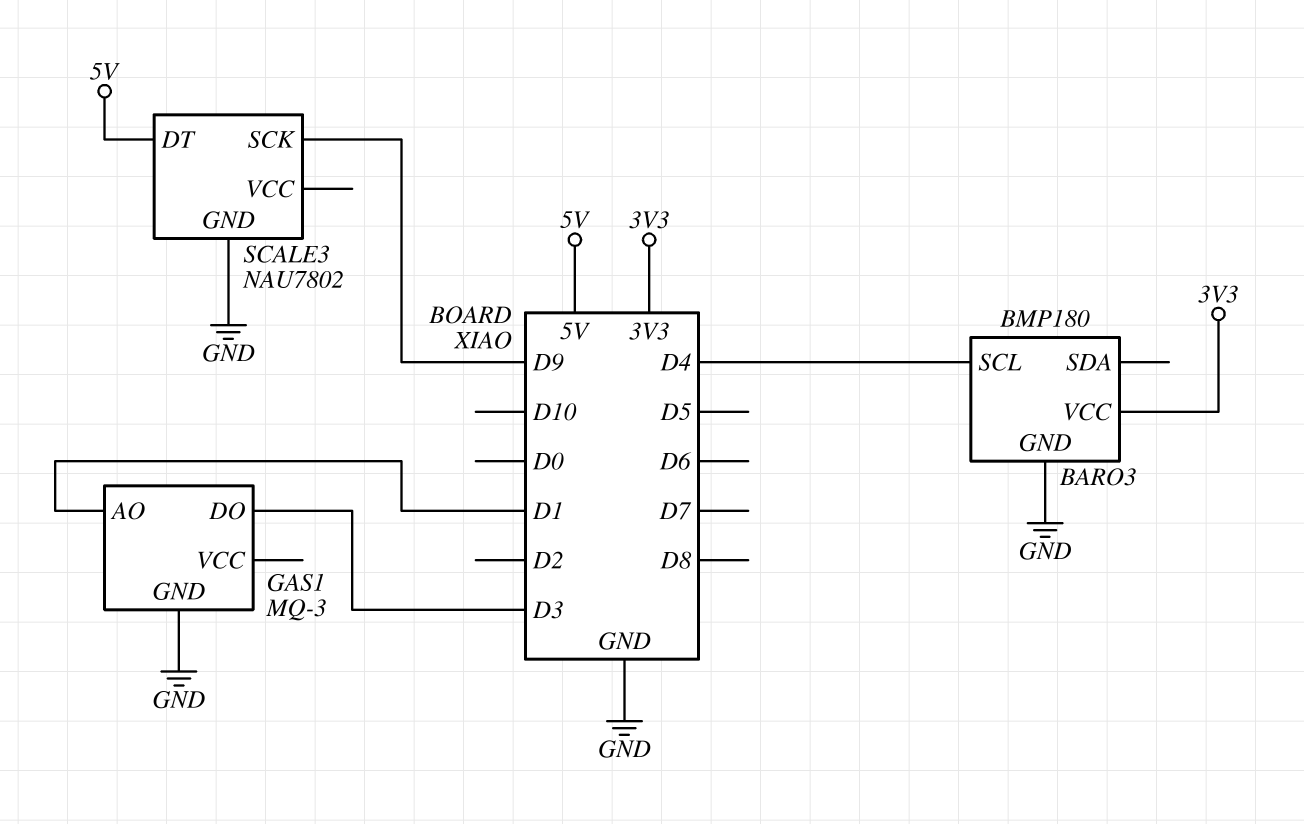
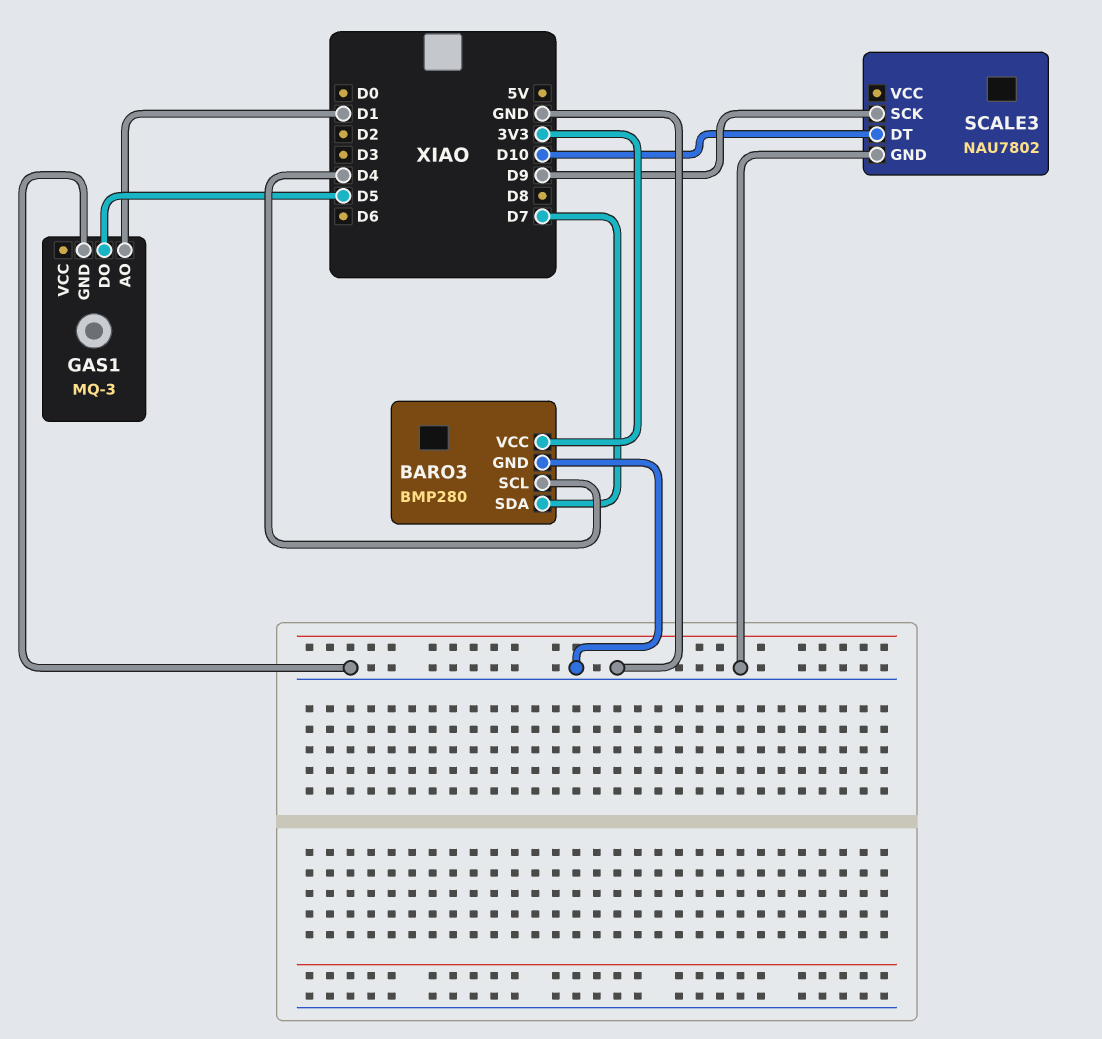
BARO3: BMP180 -> BMP280
BARO3 pin SDA: none -> D7
GAS1 pin DO: D3 -> D5
SCALE3 pin DT: 5V -> D10

